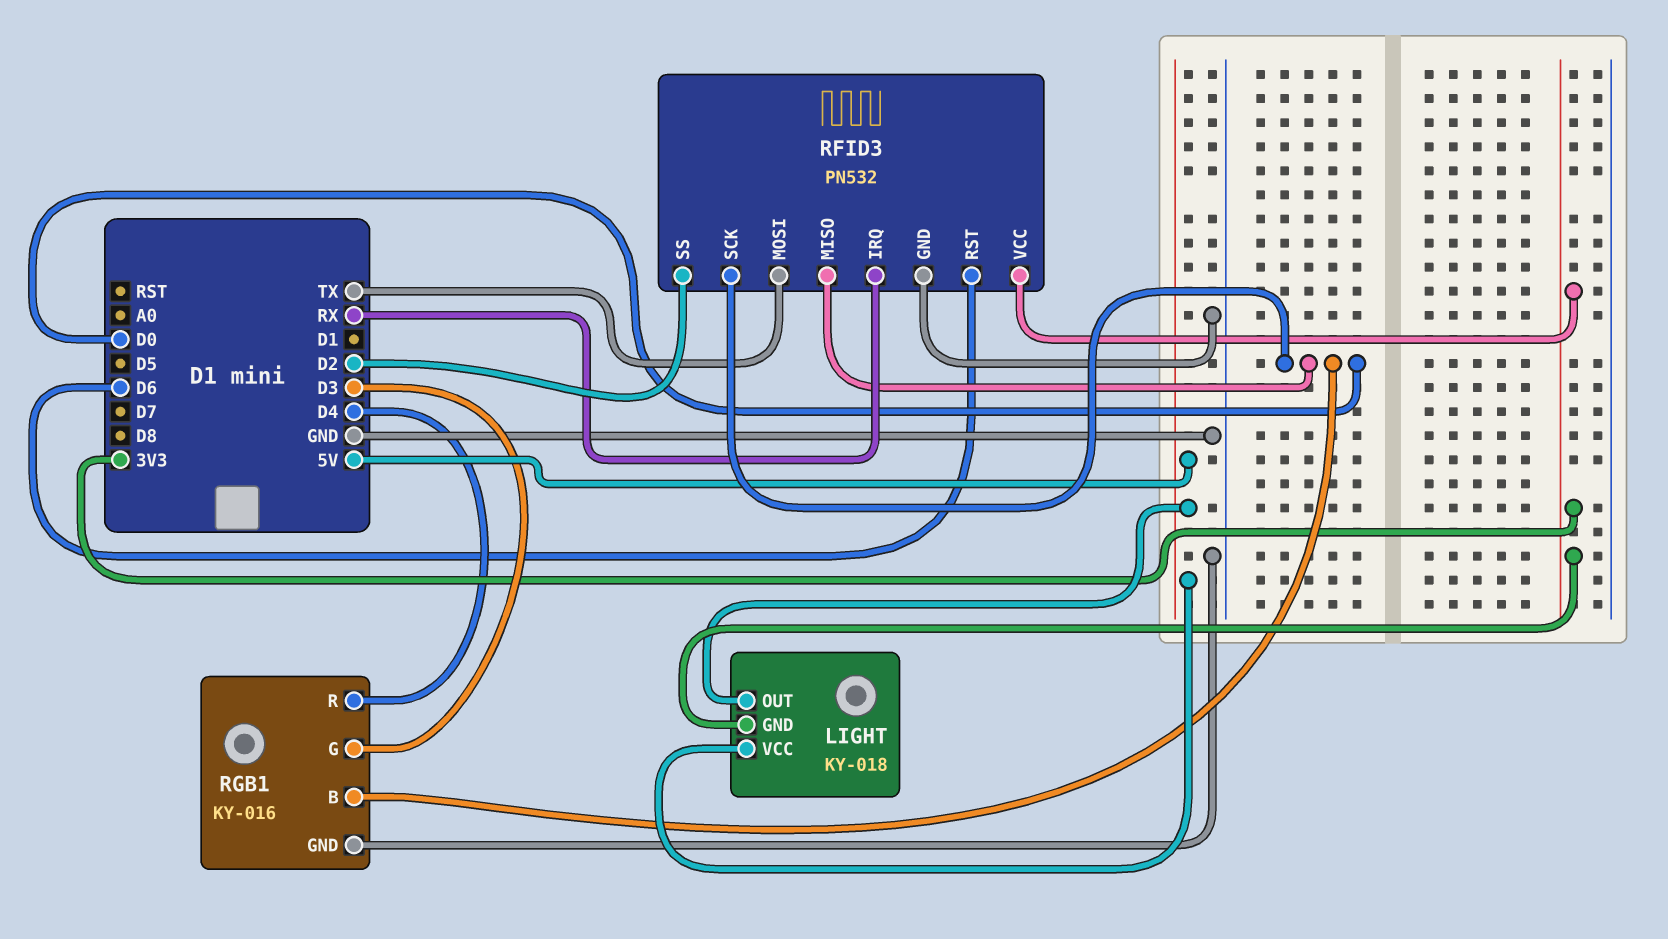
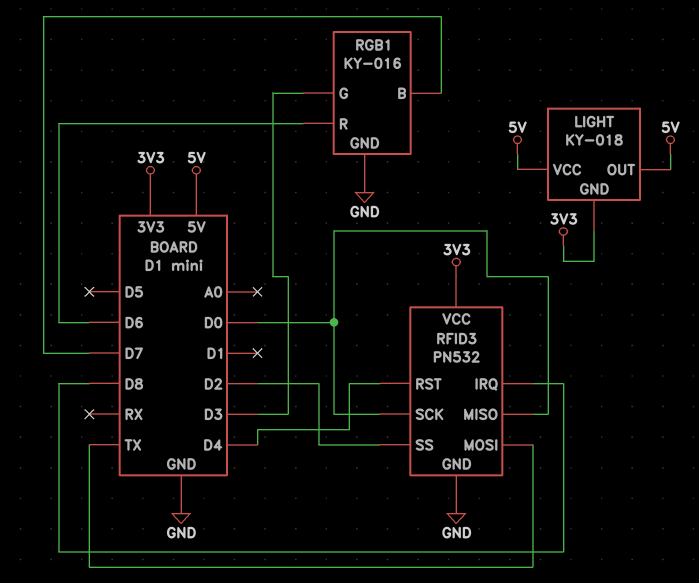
RFID3 pin IRQ: RX -> D8
RFID3 pin RST: D6 -> D4
RGB1 pin B: D0 -> D7
RGB1 pin R: D4 -> D6

